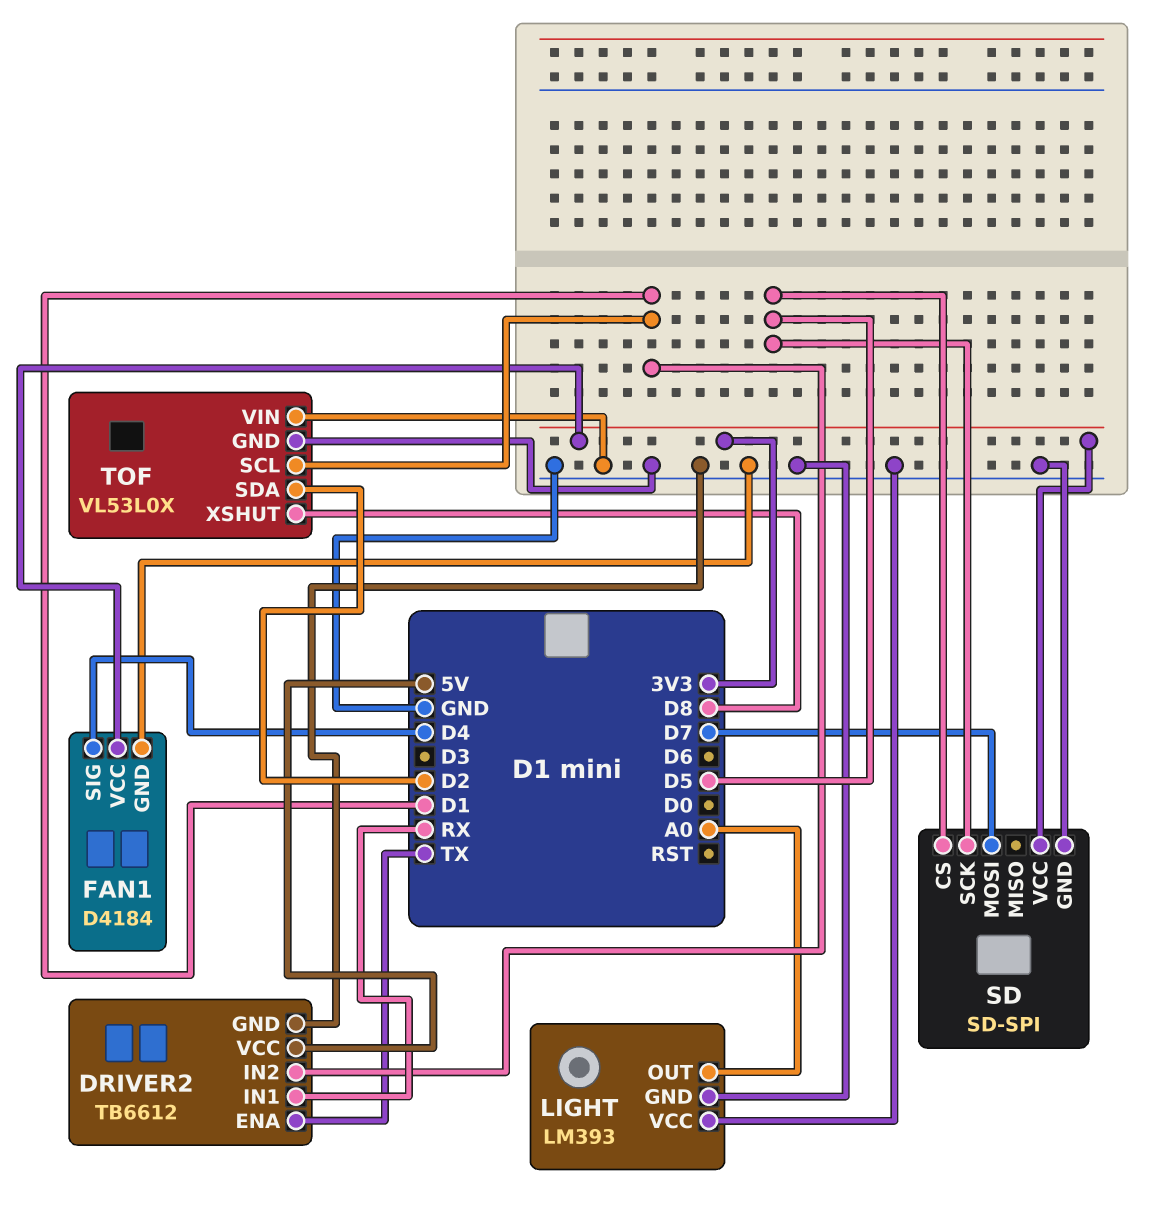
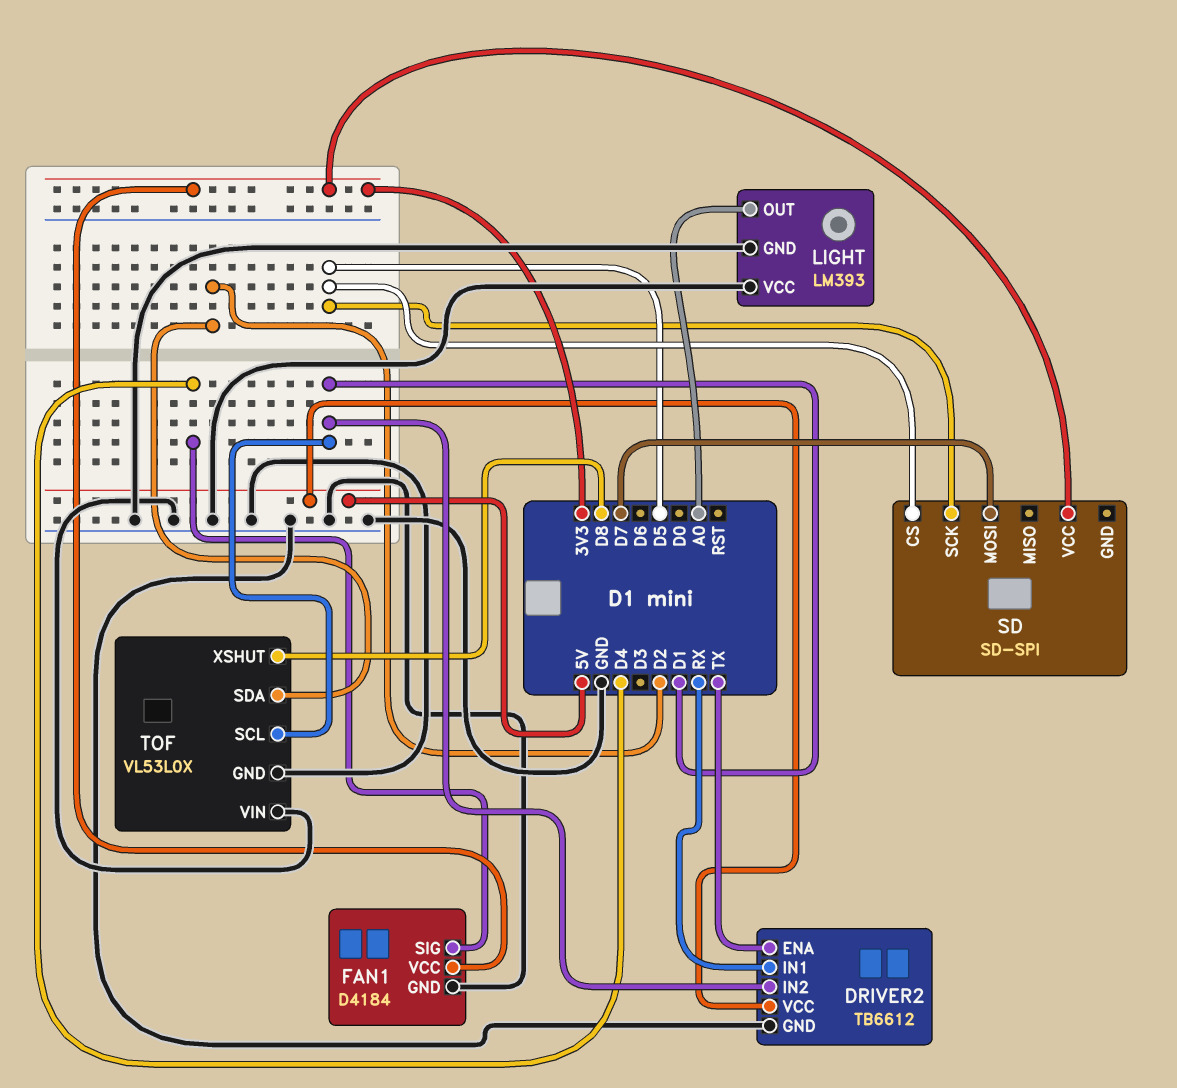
SD pin GND: GND -> none

